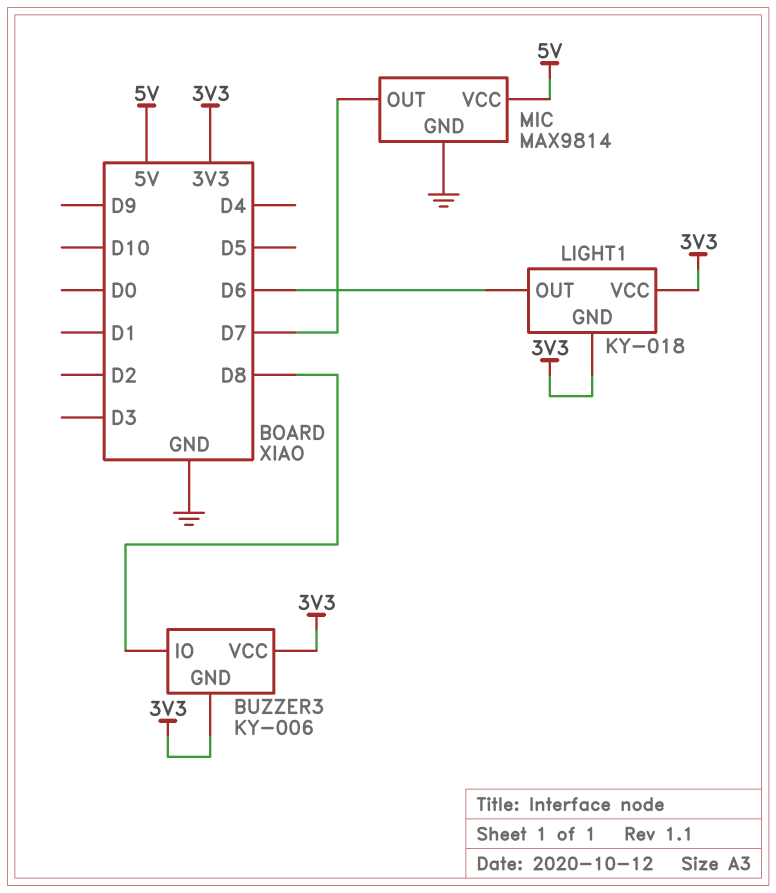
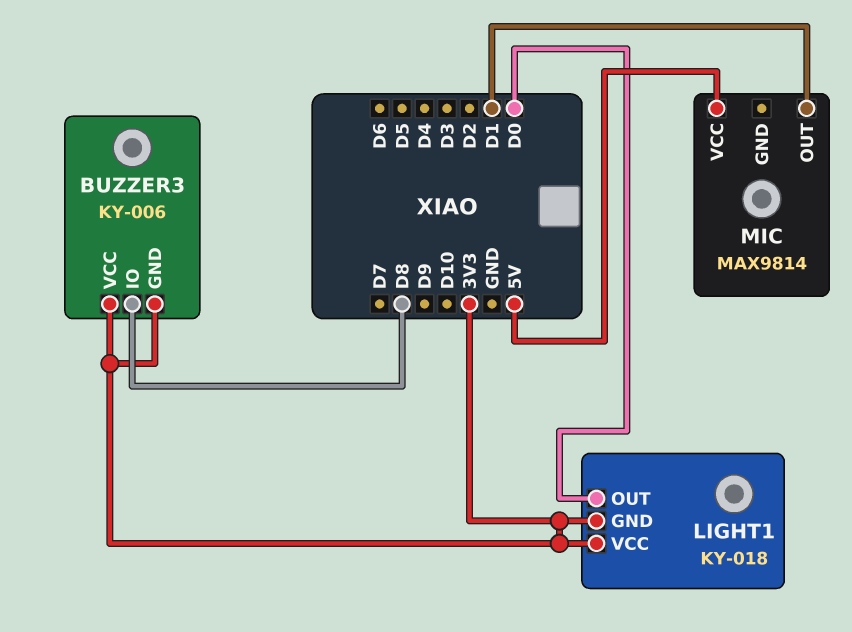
LIGHT1 pin OUT: D6 -> D0
MIC pin GND: GND -> none
MIC pin OUT: D7 -> D1

